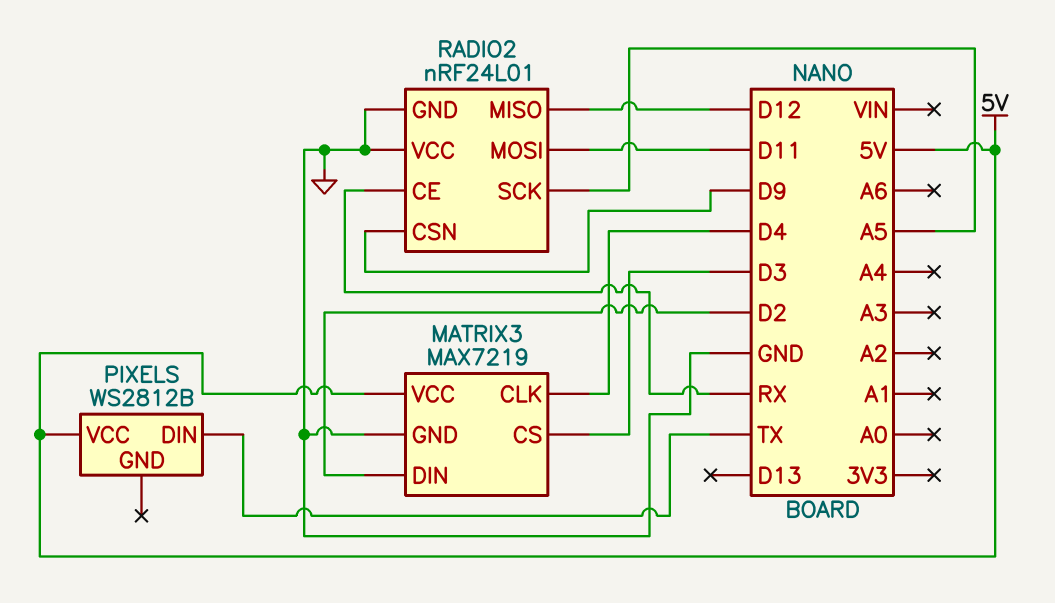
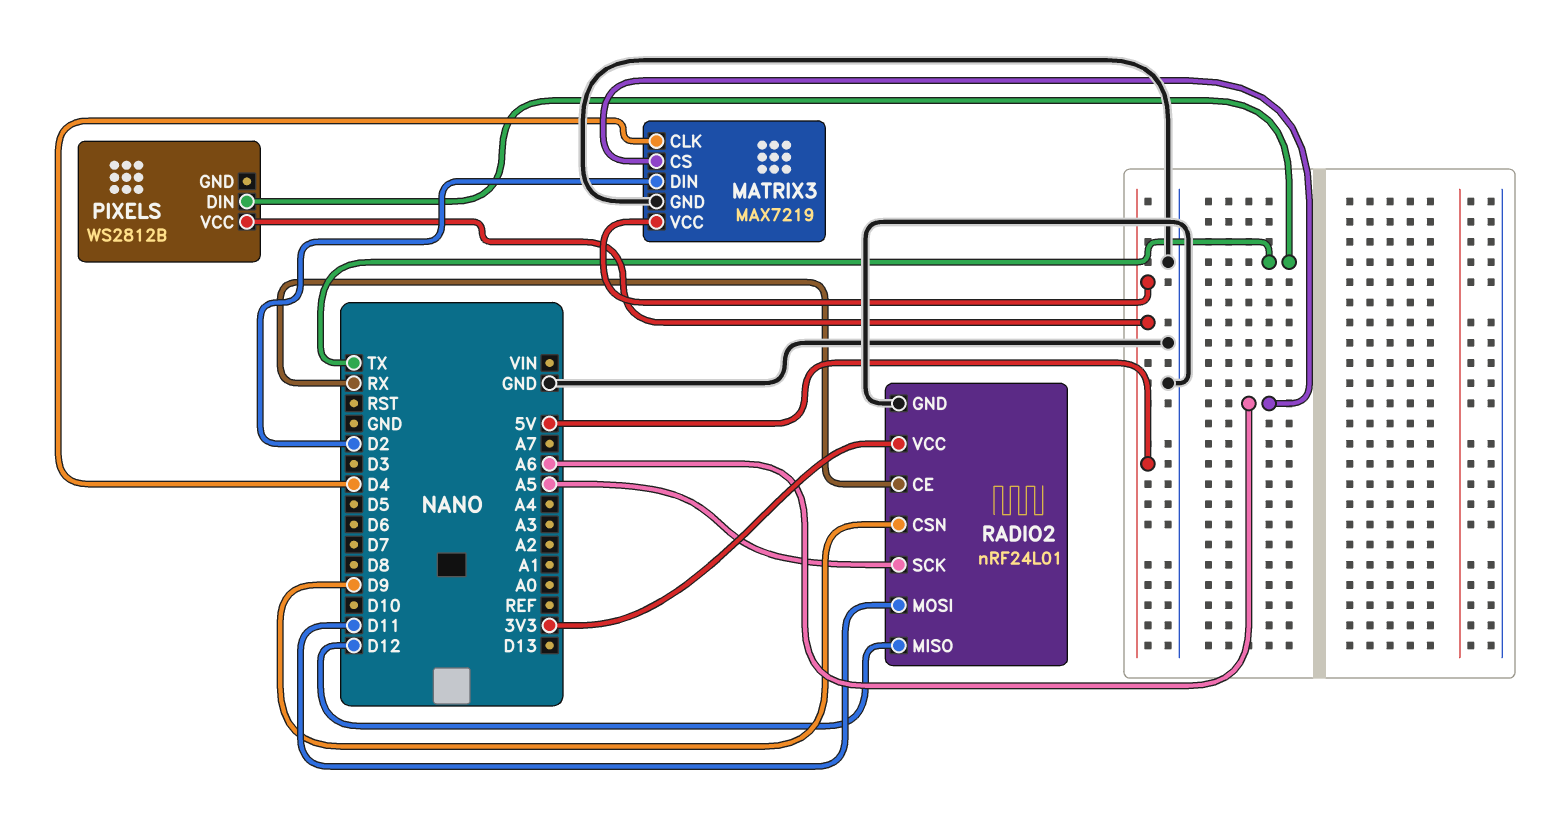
MATRIX3 pin CS: D3 -> A6
RADIO2 pin VCC: GND -> 3V3

